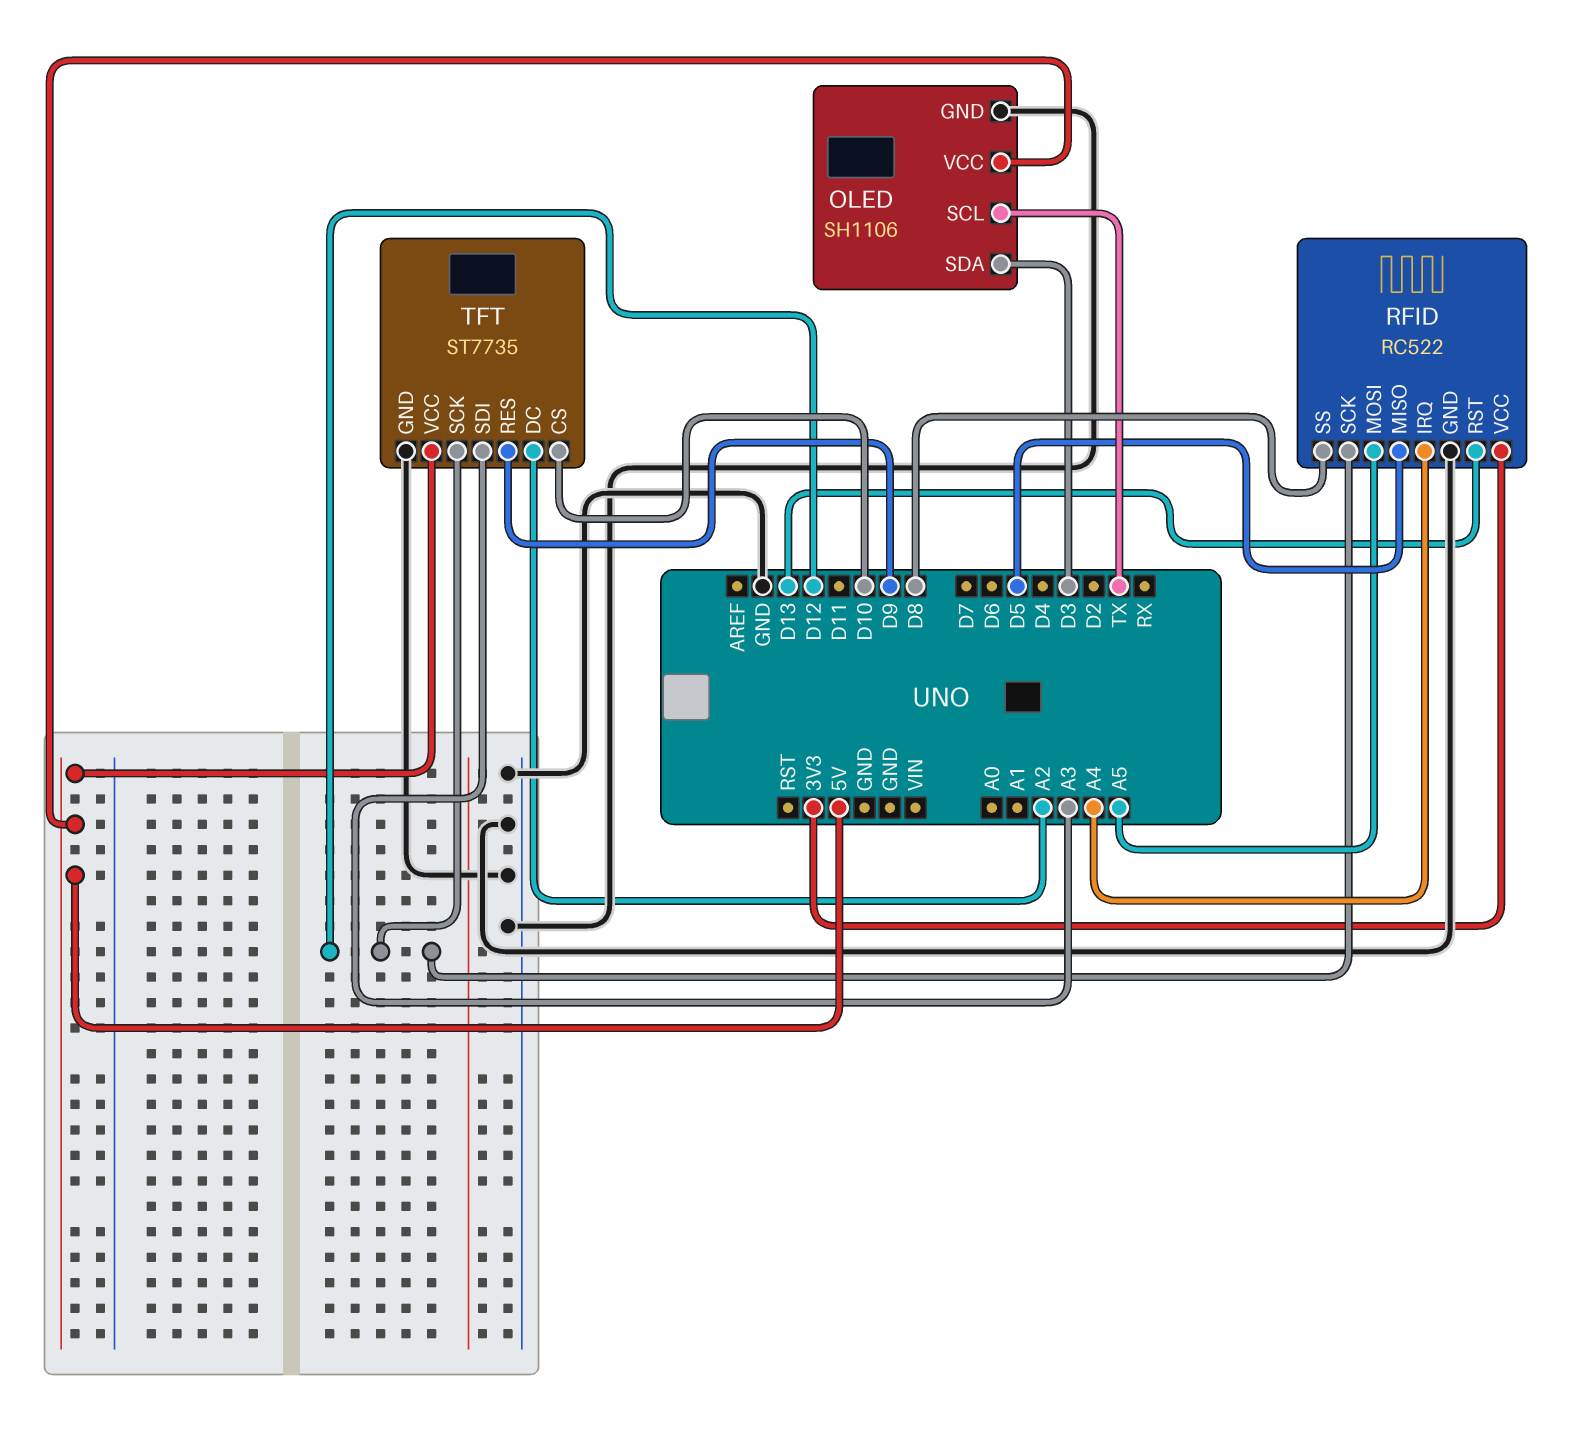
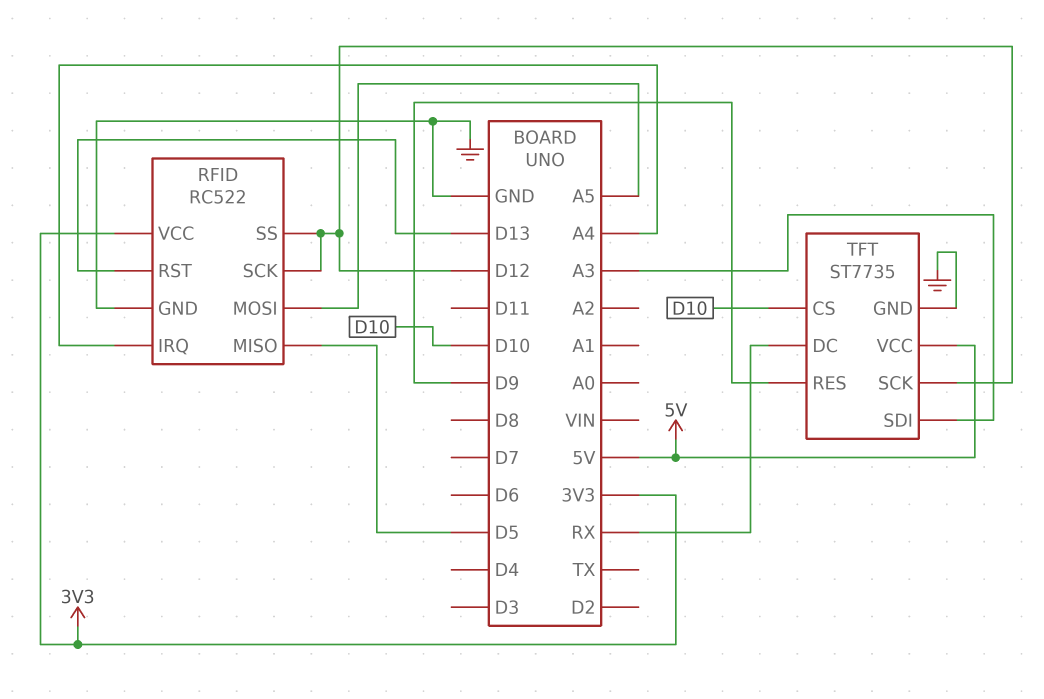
OLED: SH1106 -> none
OLED pin GND: GND -> none
OLED pin SCL: TX -> none
OLED pin SDA: D3 -> none
OLED pin VCC: 5V -> none
RFID pin SS: D8 -> D12
TFT pin DC: A2 -> RX

